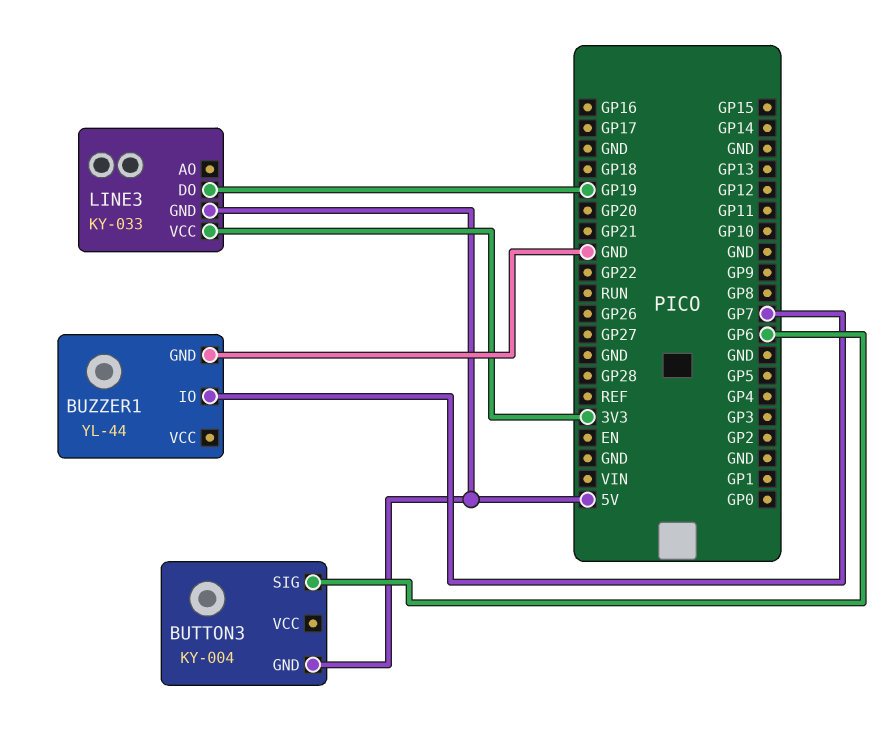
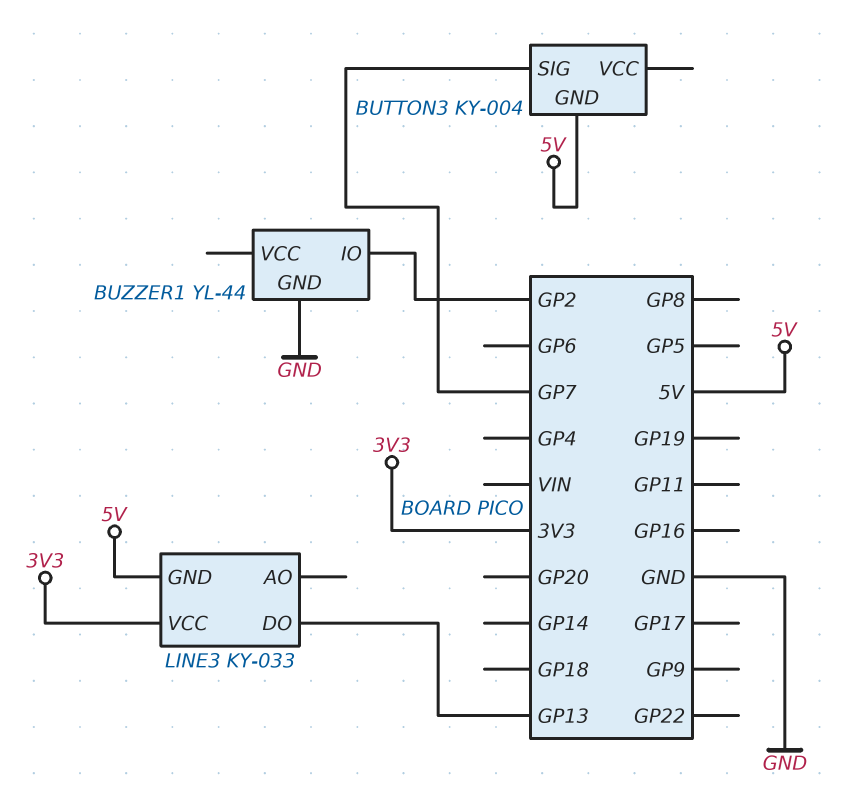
BUTTON3 pin SIG: GP6 -> GP7
BUZZER1 pin IO: GP7 -> GP2
LINE3 pin DO: GP19 -> GP13

